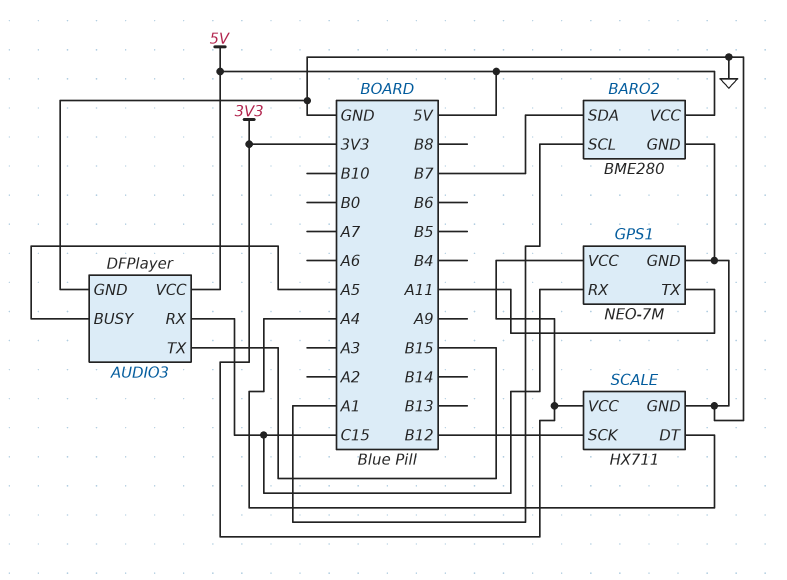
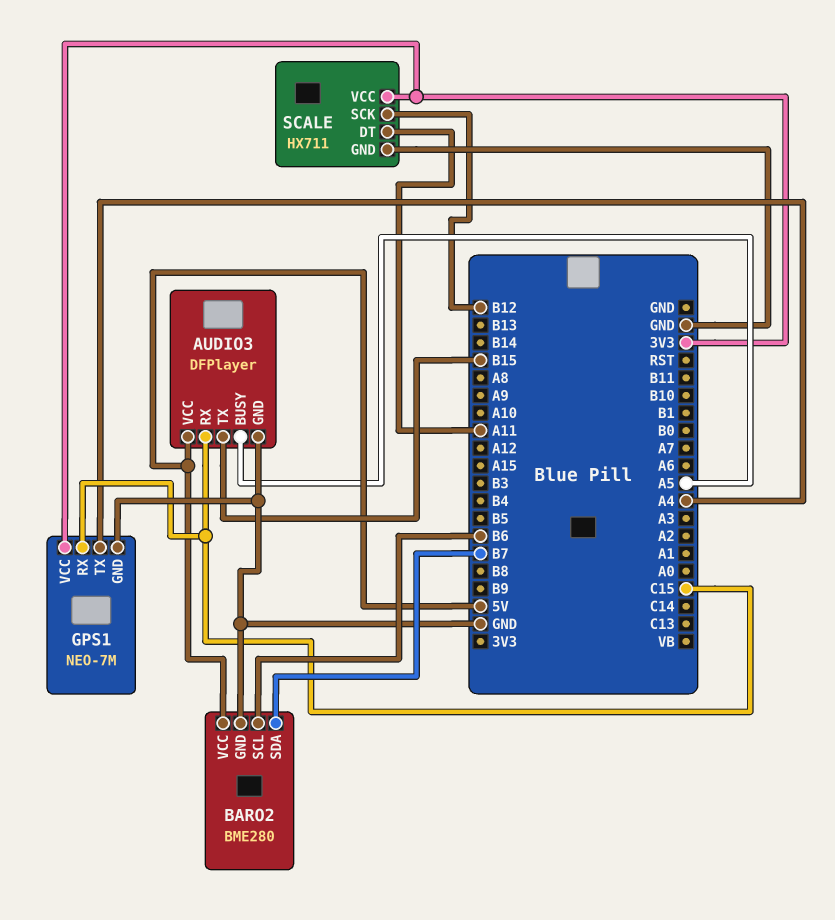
BARO2 pin SCL: A1 -> B6
GPS1 pin TX: A11 -> A4
SCALE pin DT: A4 -> A11

